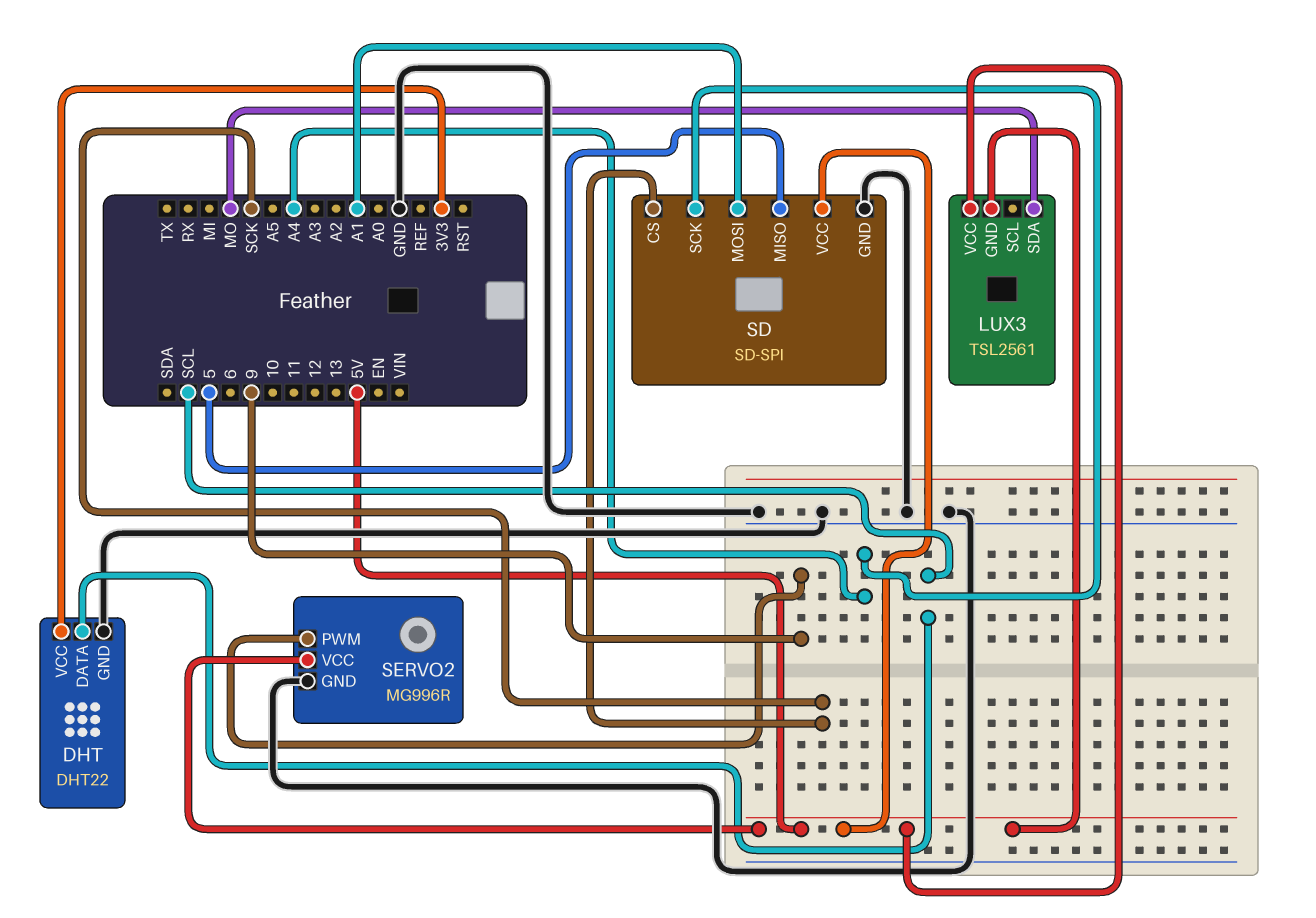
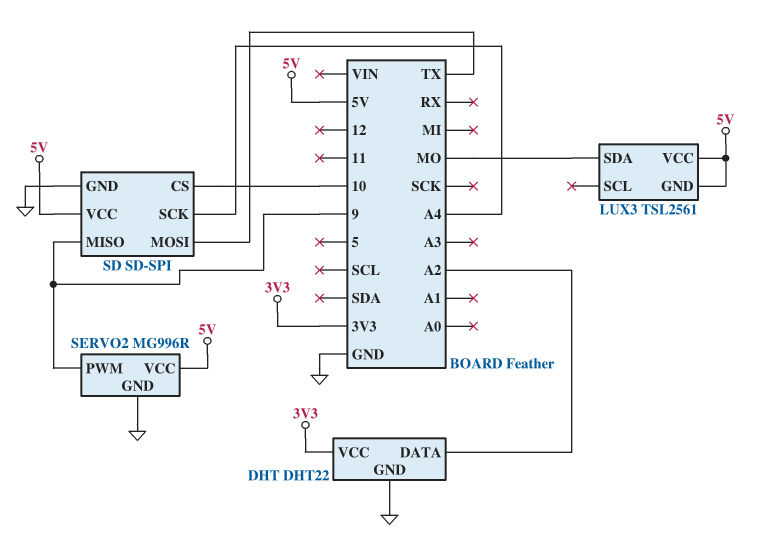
DHT pin DATA: SCL -> A2
SD pin CS: SCK -> 10
SD pin MISO: 5 -> 9
SD pin MOSI: A1 -> TX

